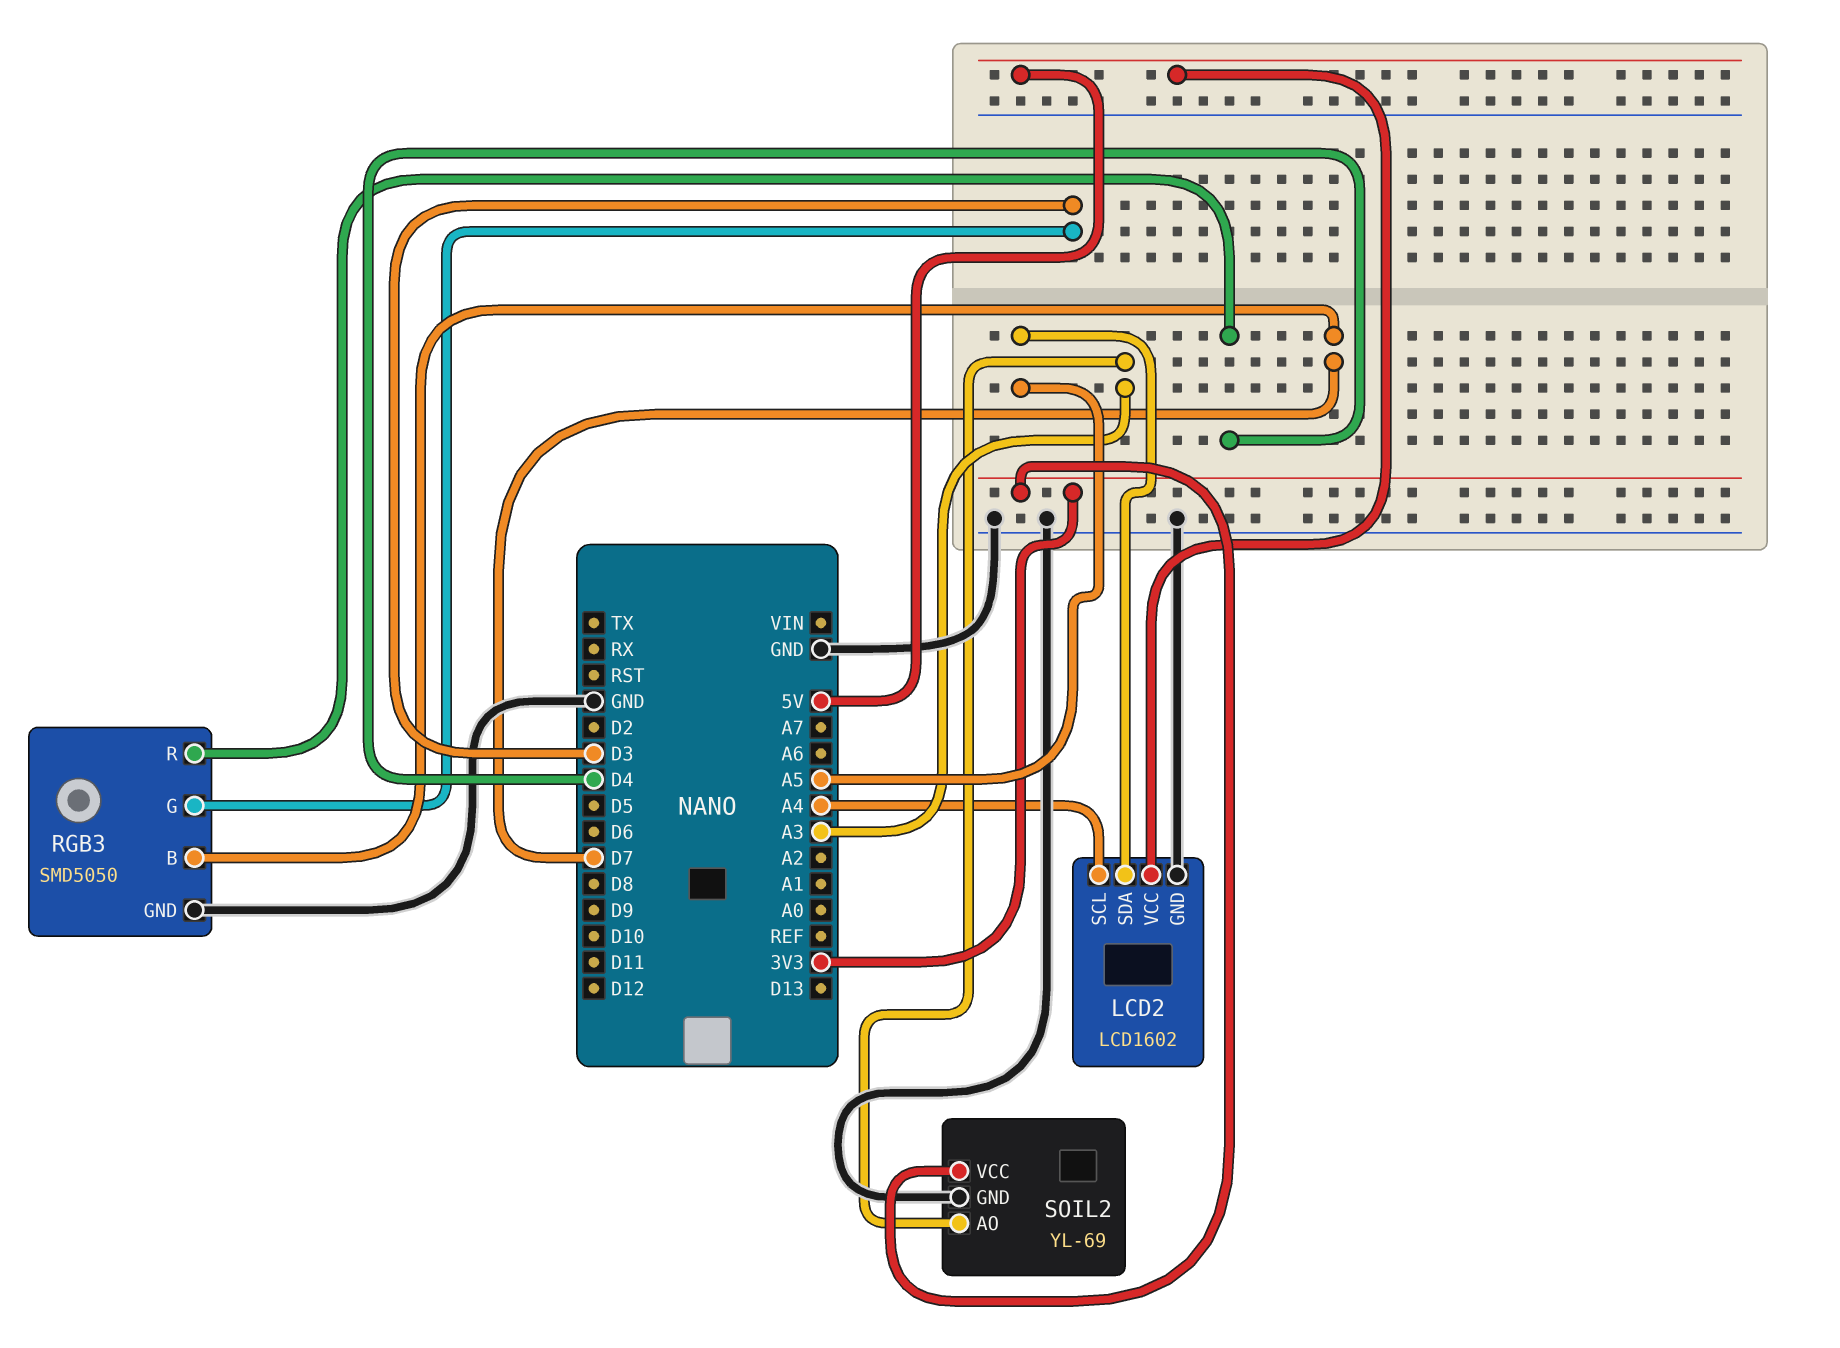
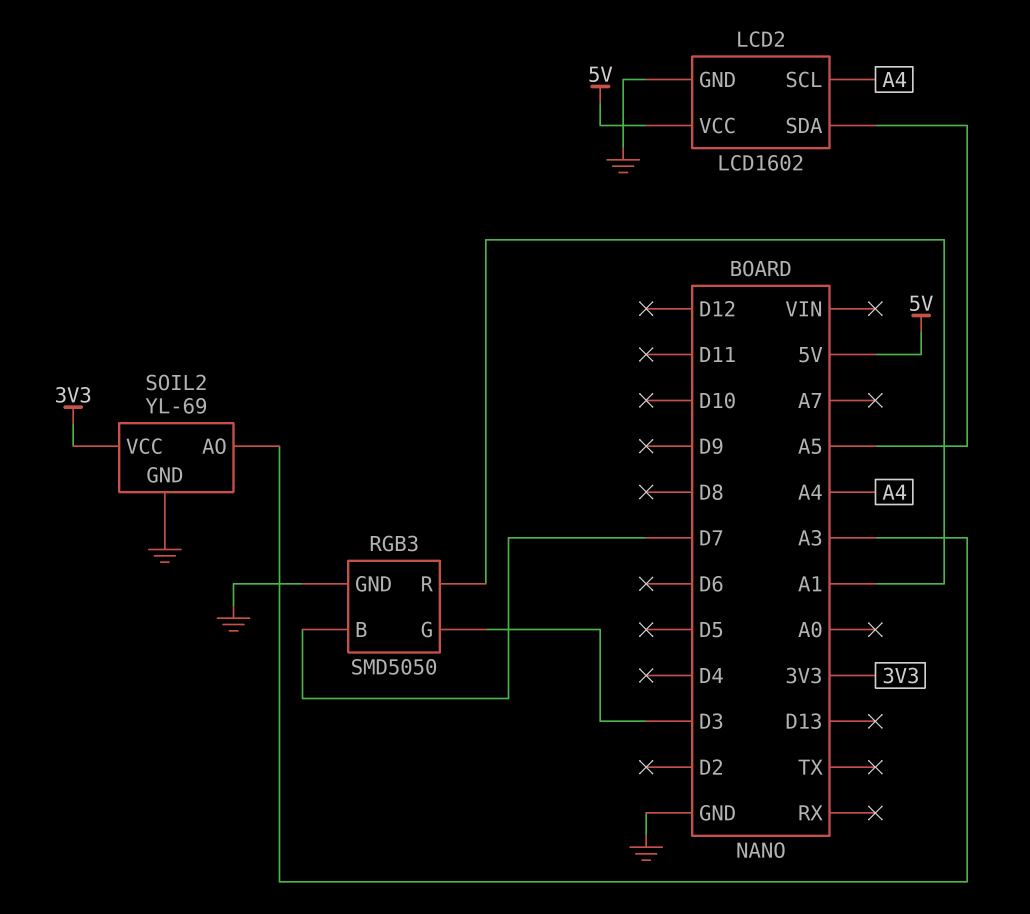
RGB3 pin R: D4 -> A1

